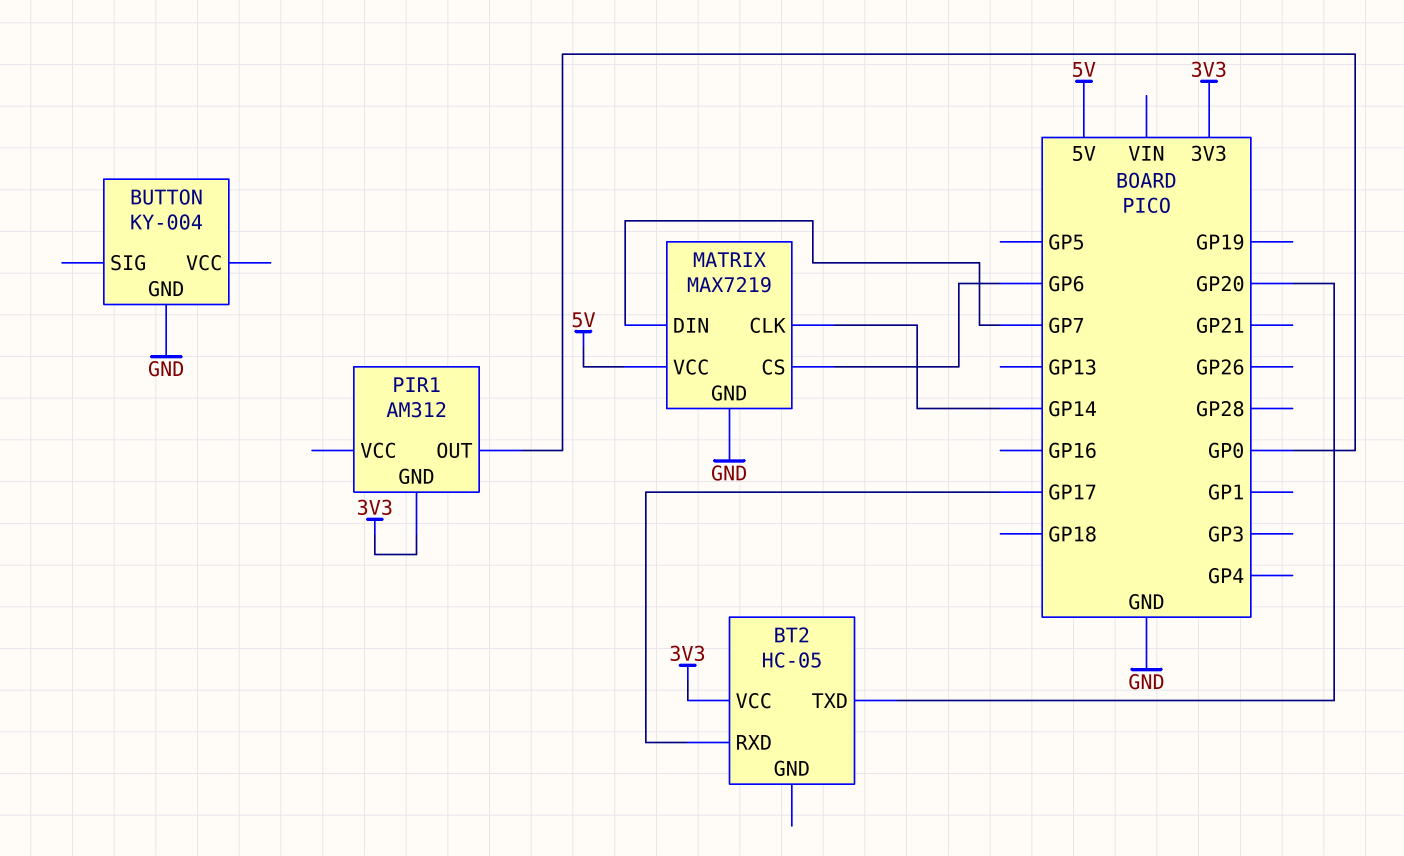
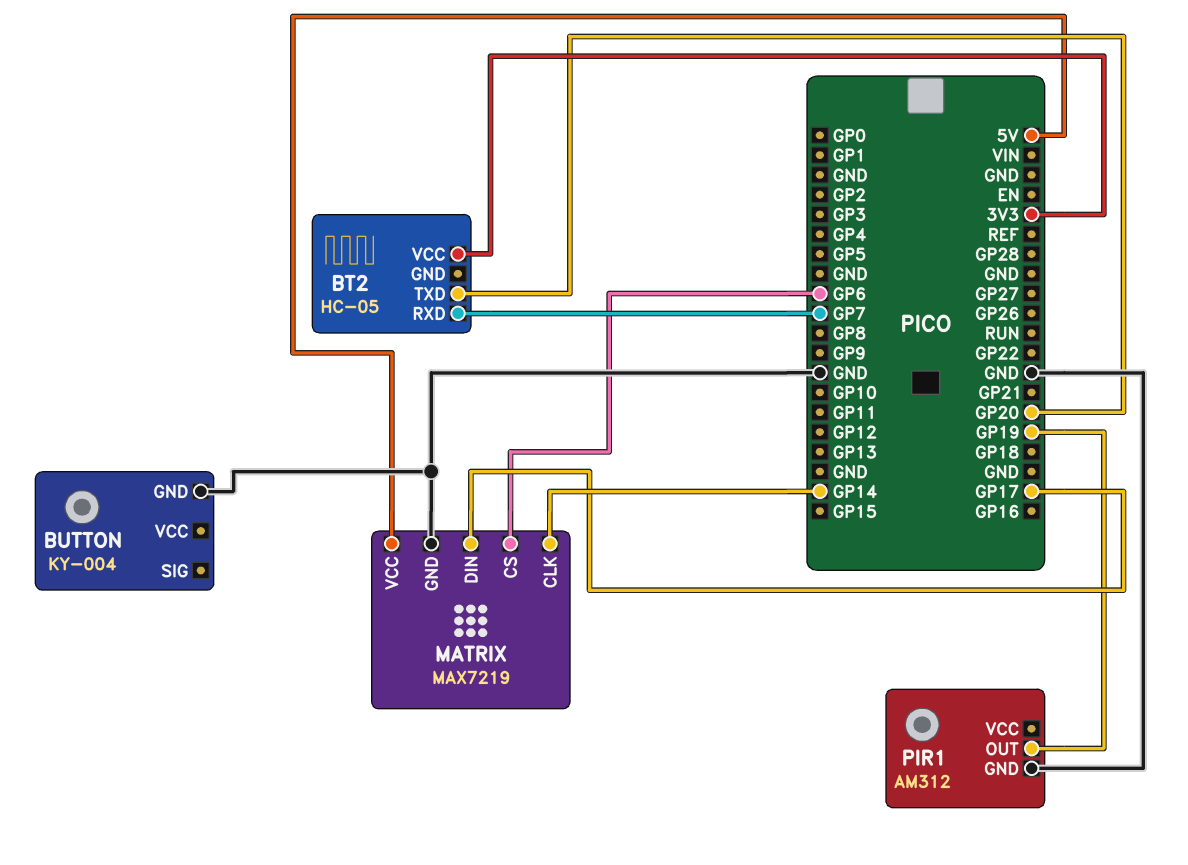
BT2 pin RXD: GP17 -> GP7
MATRIX pin DIN: GP7 -> GP17
PIR1 pin GND: 3V3 -> GND
PIR1 pin OUT: GP0 -> GP19

